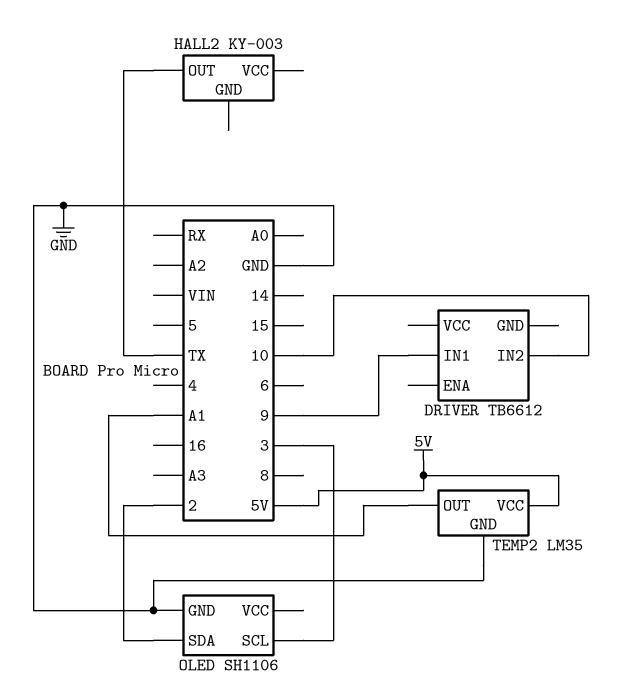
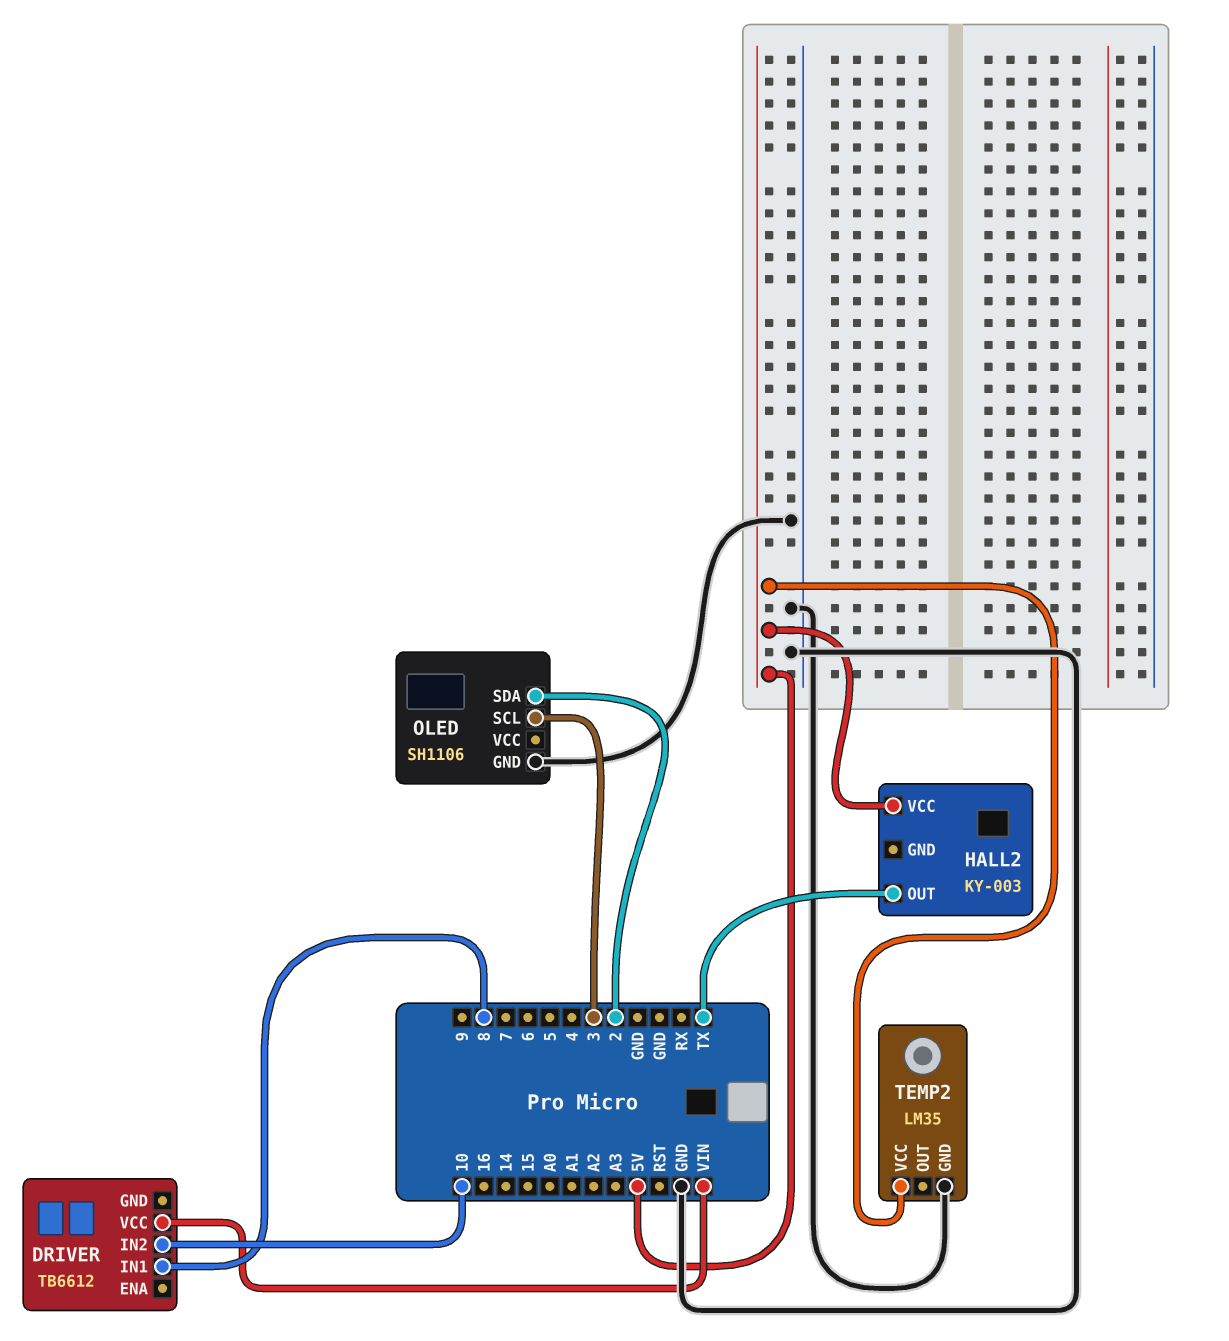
DRIVER pin IN1: 9 -> 8
DRIVER pin VCC: none -> VIN
HALL2 pin VCC: none -> 5V
TEMP2 pin OUT: A1 -> none

